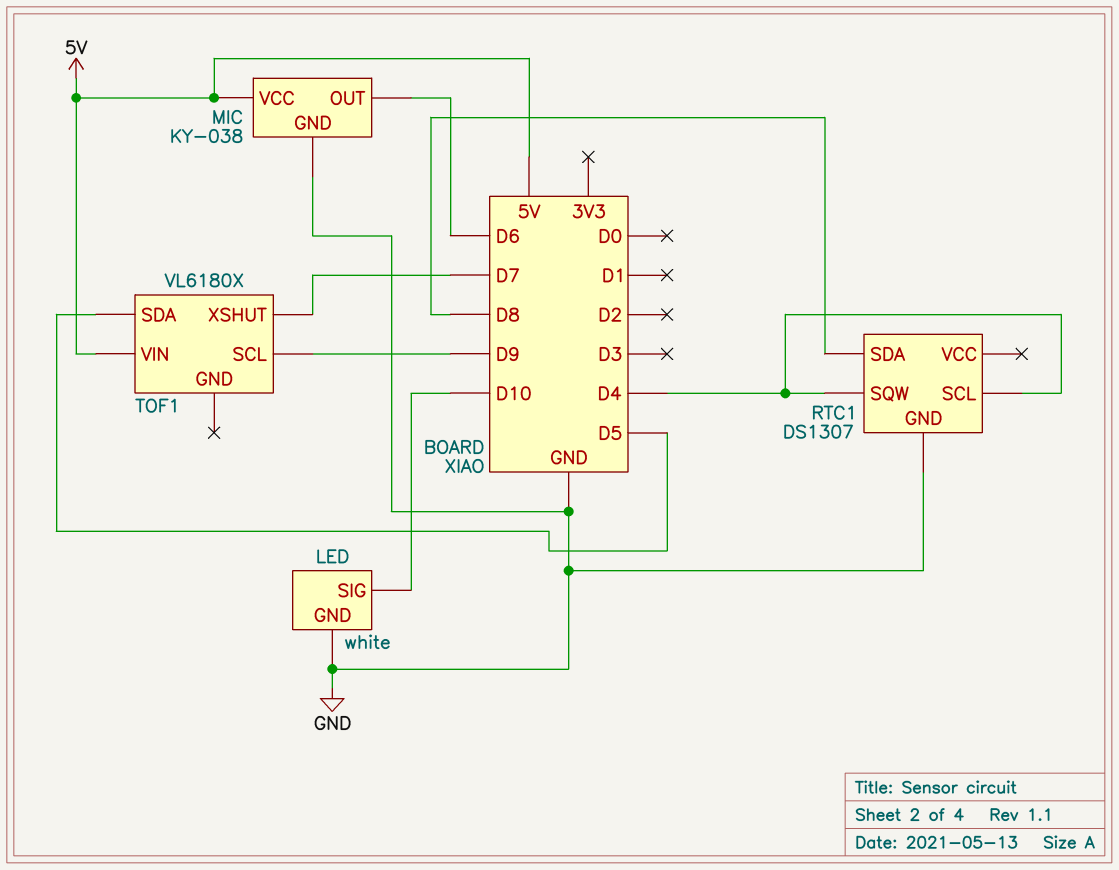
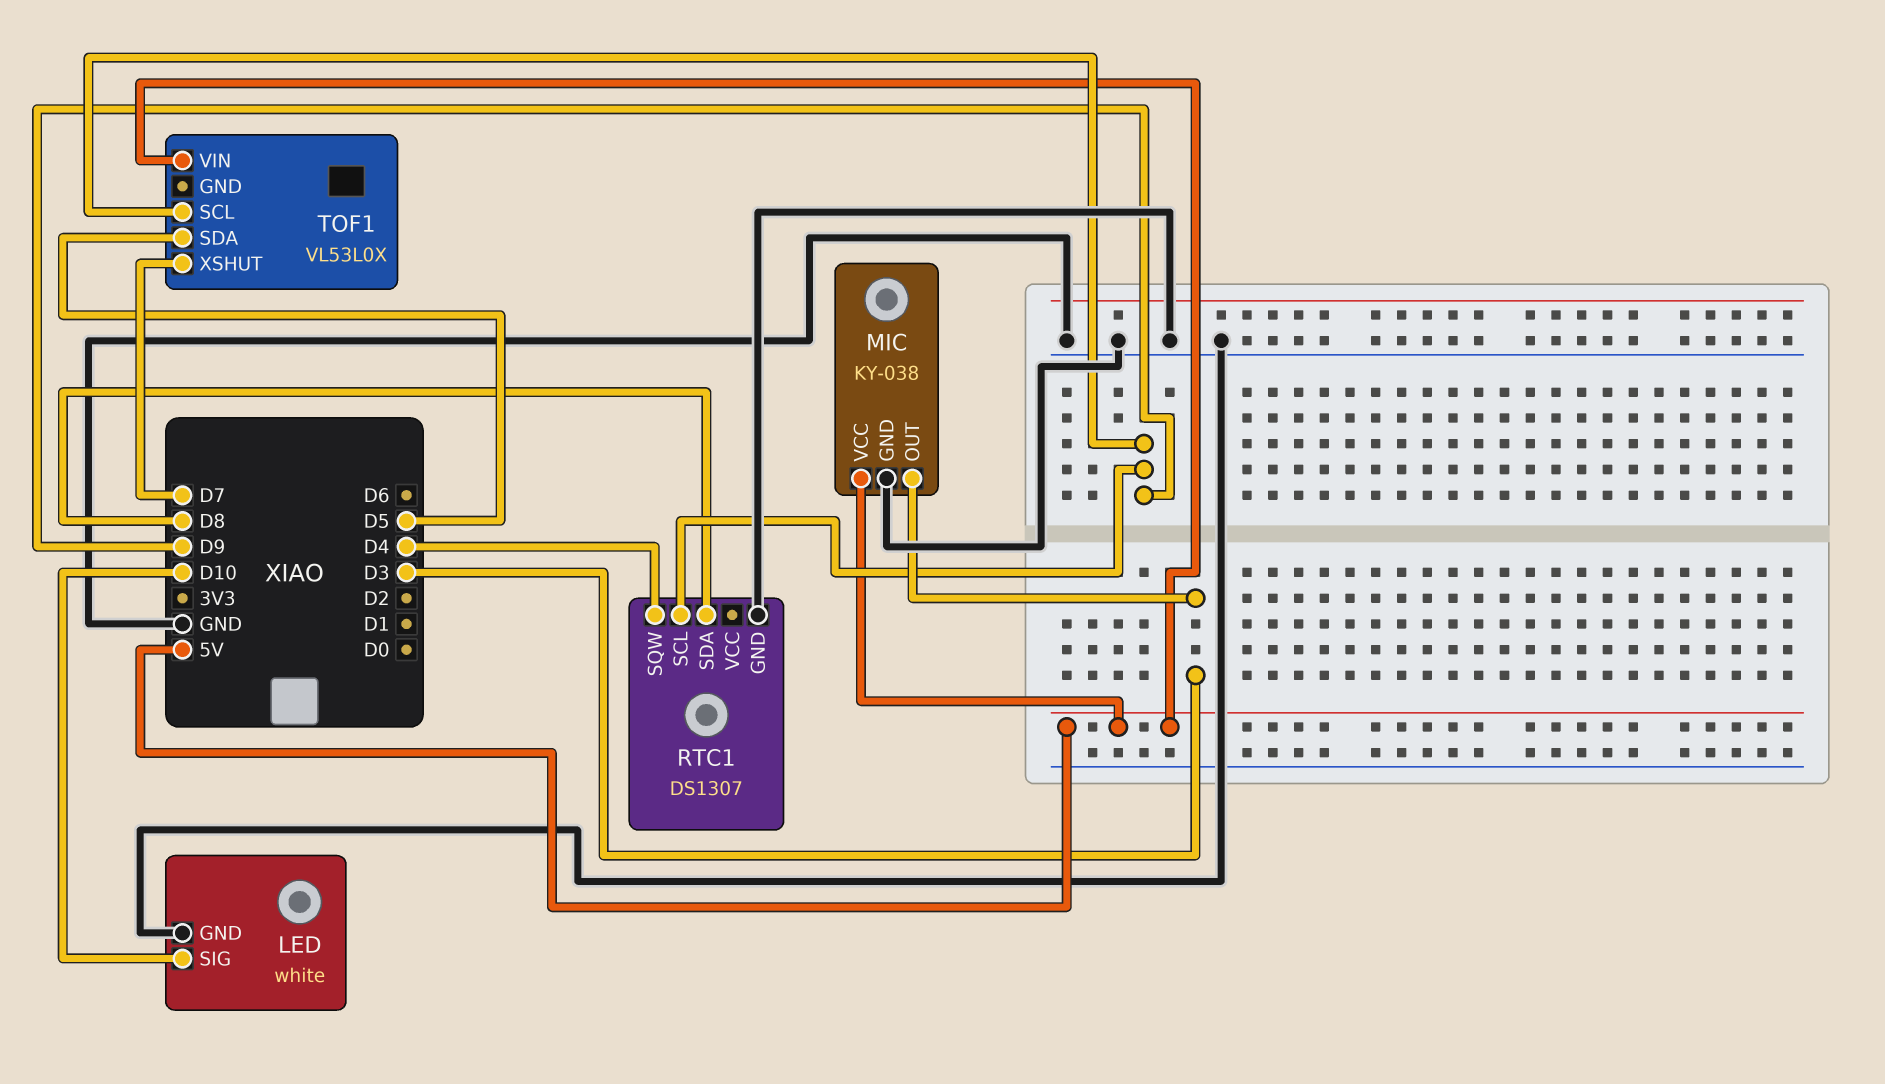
MIC pin OUT: D6 -> D3
RTC1 pin SCL: D4 -> D9
TOF1: VL6180X -> VL53L0X

